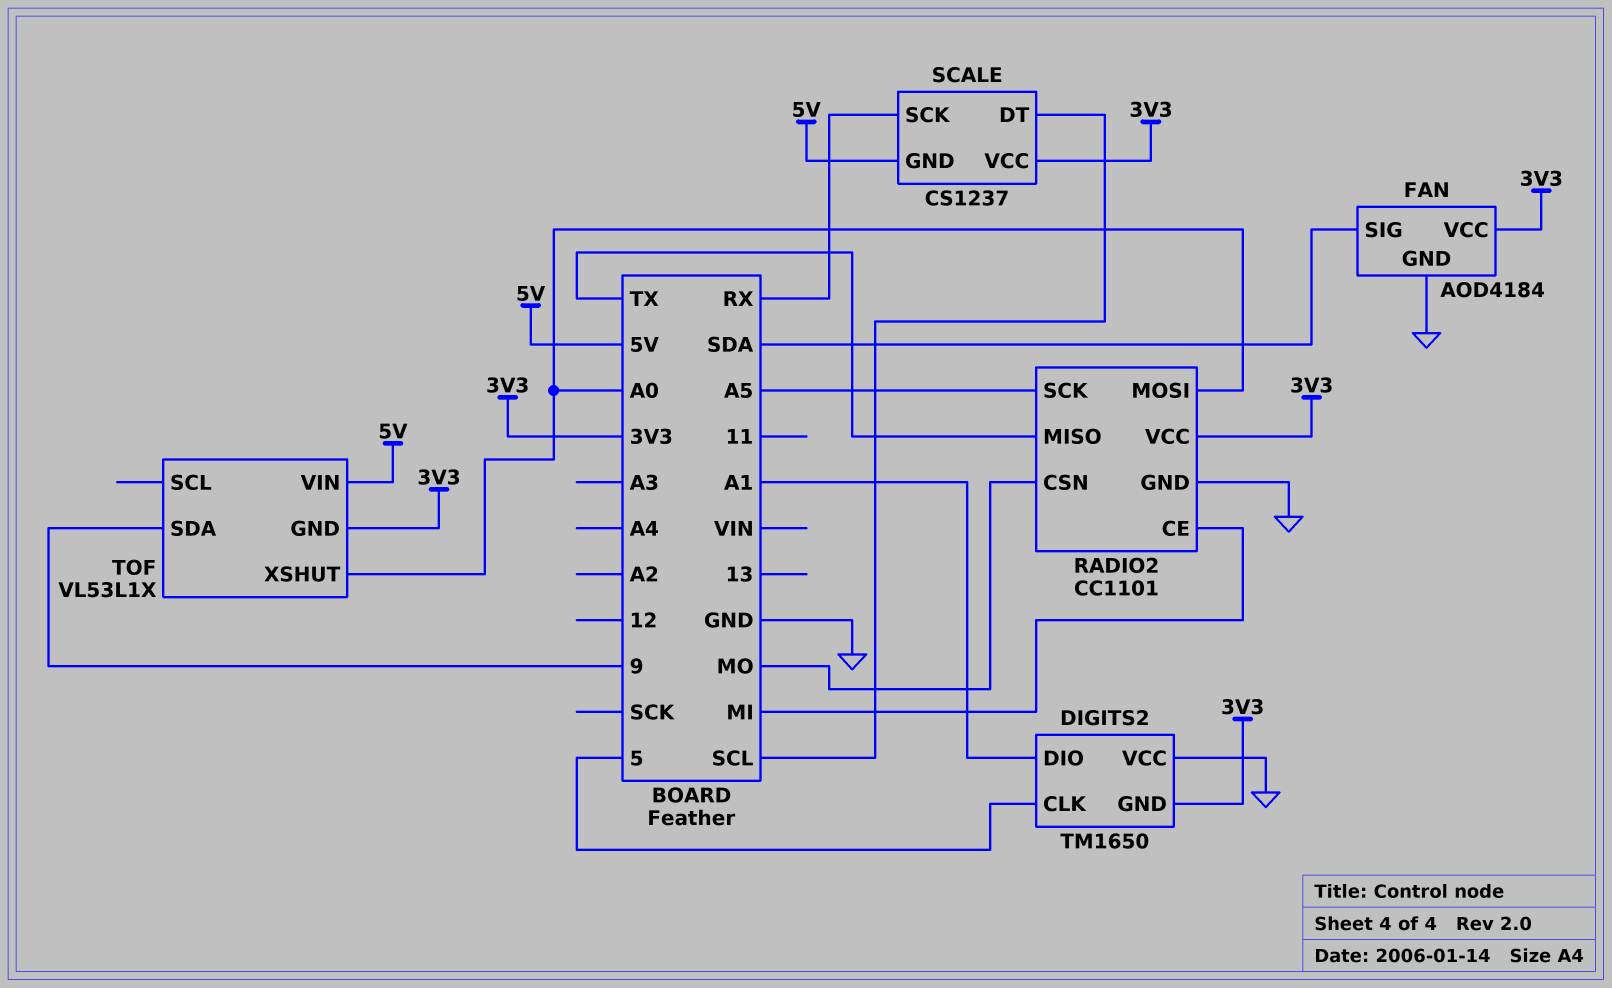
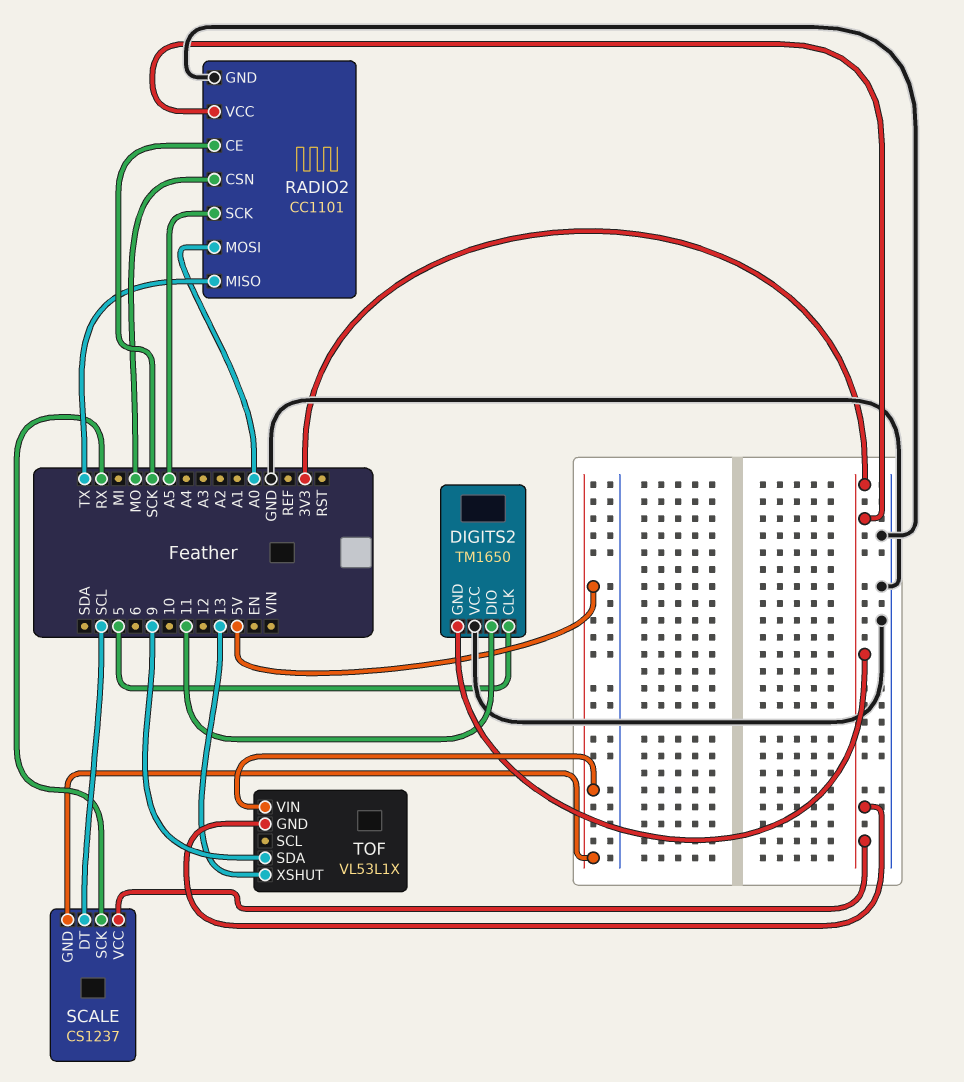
DIGITS2 pin DIO: A1 -> 11
FAN: AOD4184 -> none
FAN pin GND: GND -> none
FAN pin SIG: SDA -> none
FAN pin VCC: 3V3 -> none
RADIO2 pin CE: MI -> SCK
TOF pin XSHUT: A0 -> 13

